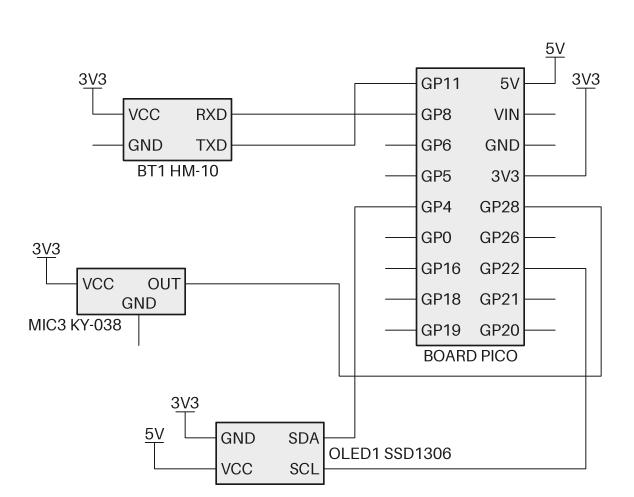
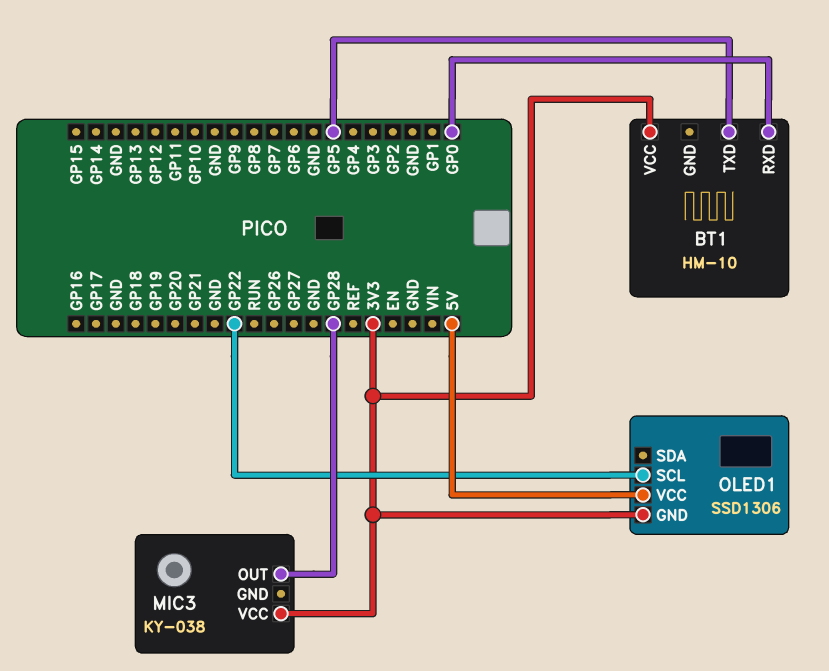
BT1 pin RXD: GP8 -> GP0
BT1 pin TXD: GP11 -> GP5
OLED1 pin SDA: GP4 -> none

